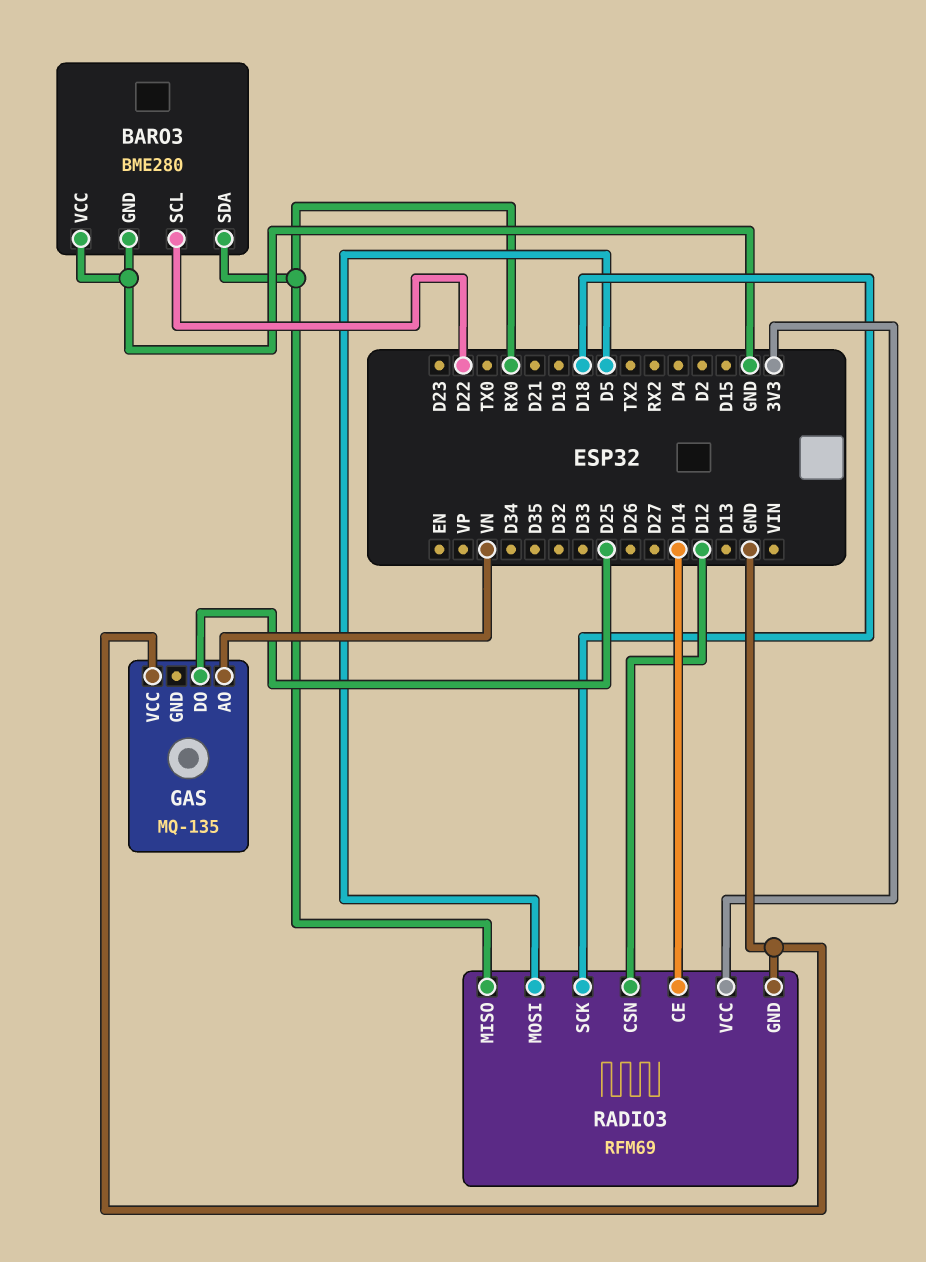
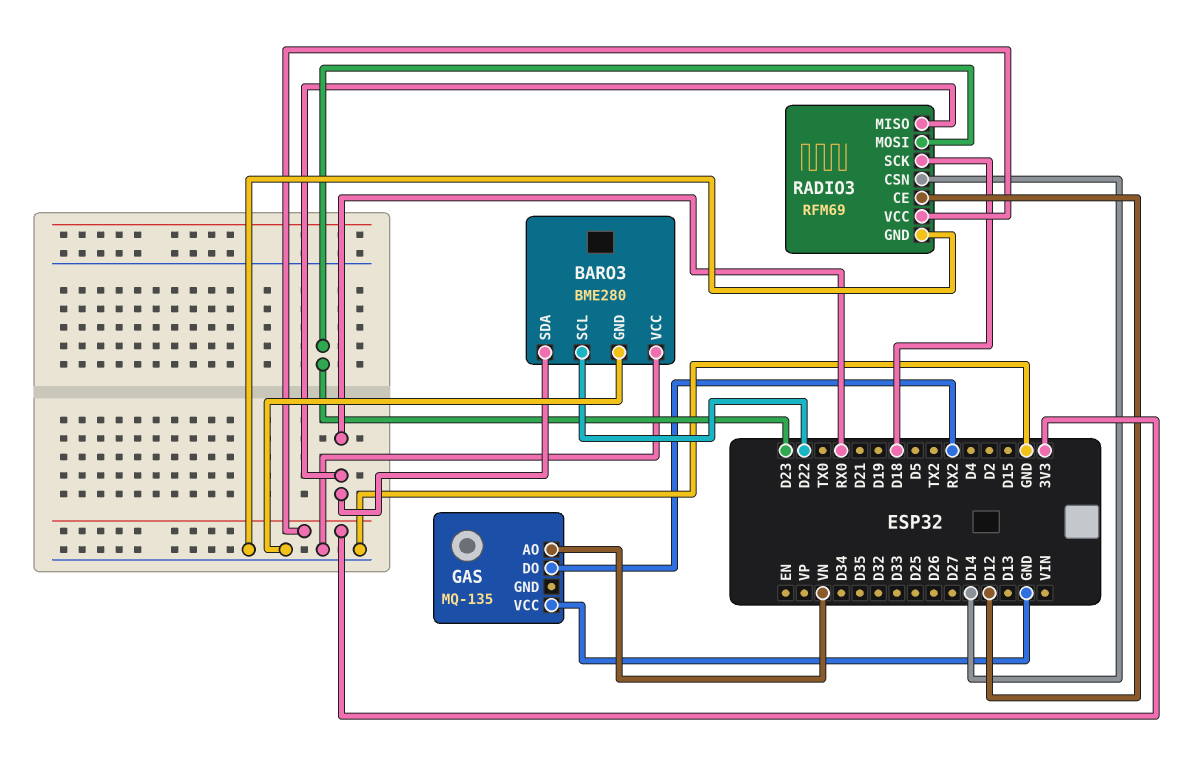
GAS pin DO: D25 -> RX2
RADIO3 pin CE: D14 -> D12
RADIO3 pin CSN: D12 -> D14
RADIO3 pin MOSI: D5 -> D23

